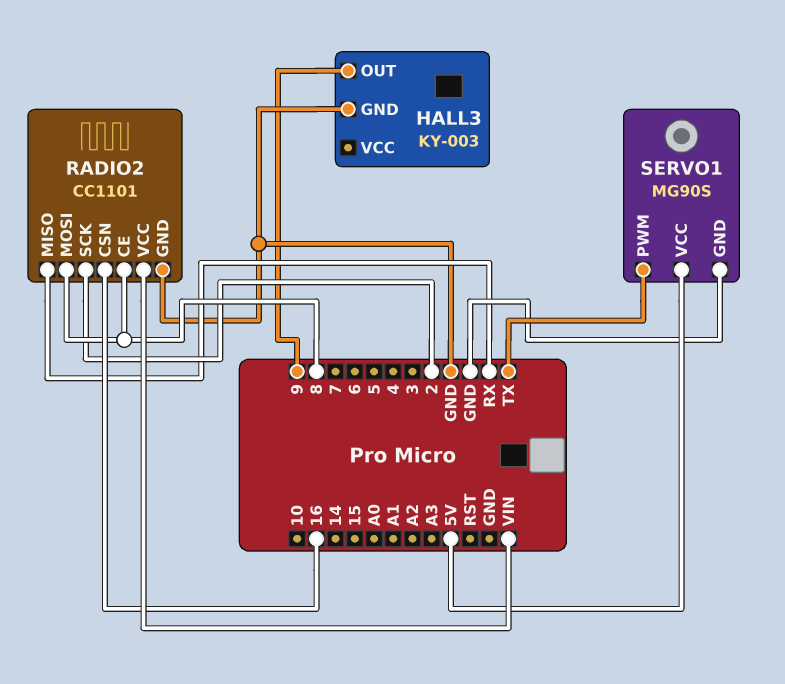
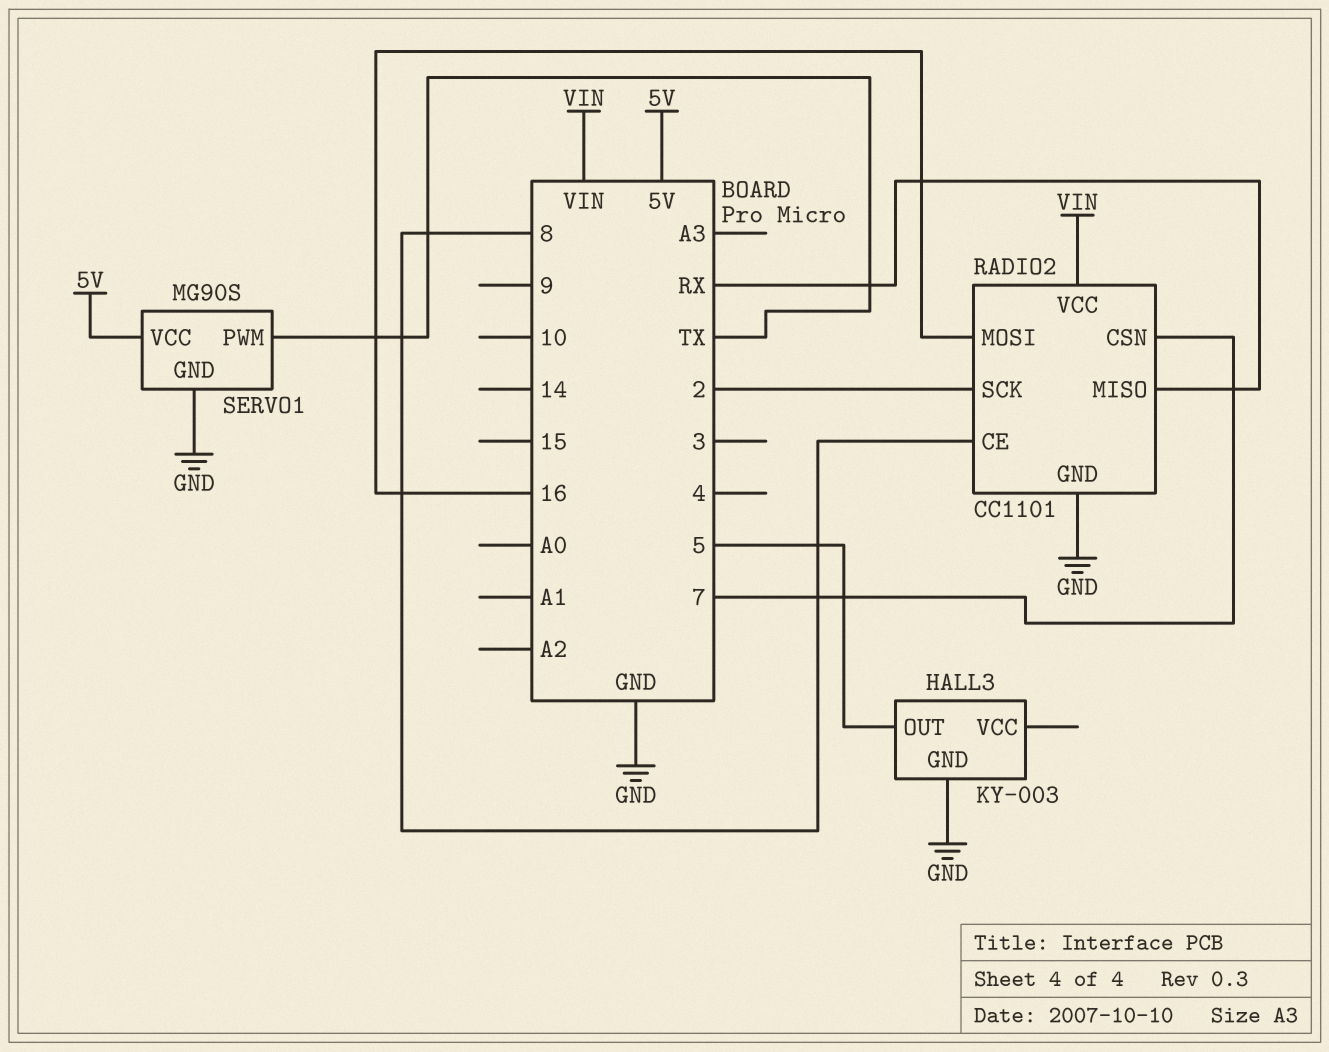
HALL3 pin OUT: 9 -> 5
RADIO2 pin CSN: 16 -> 7
RADIO2 pin MOSI: 8 -> 16

